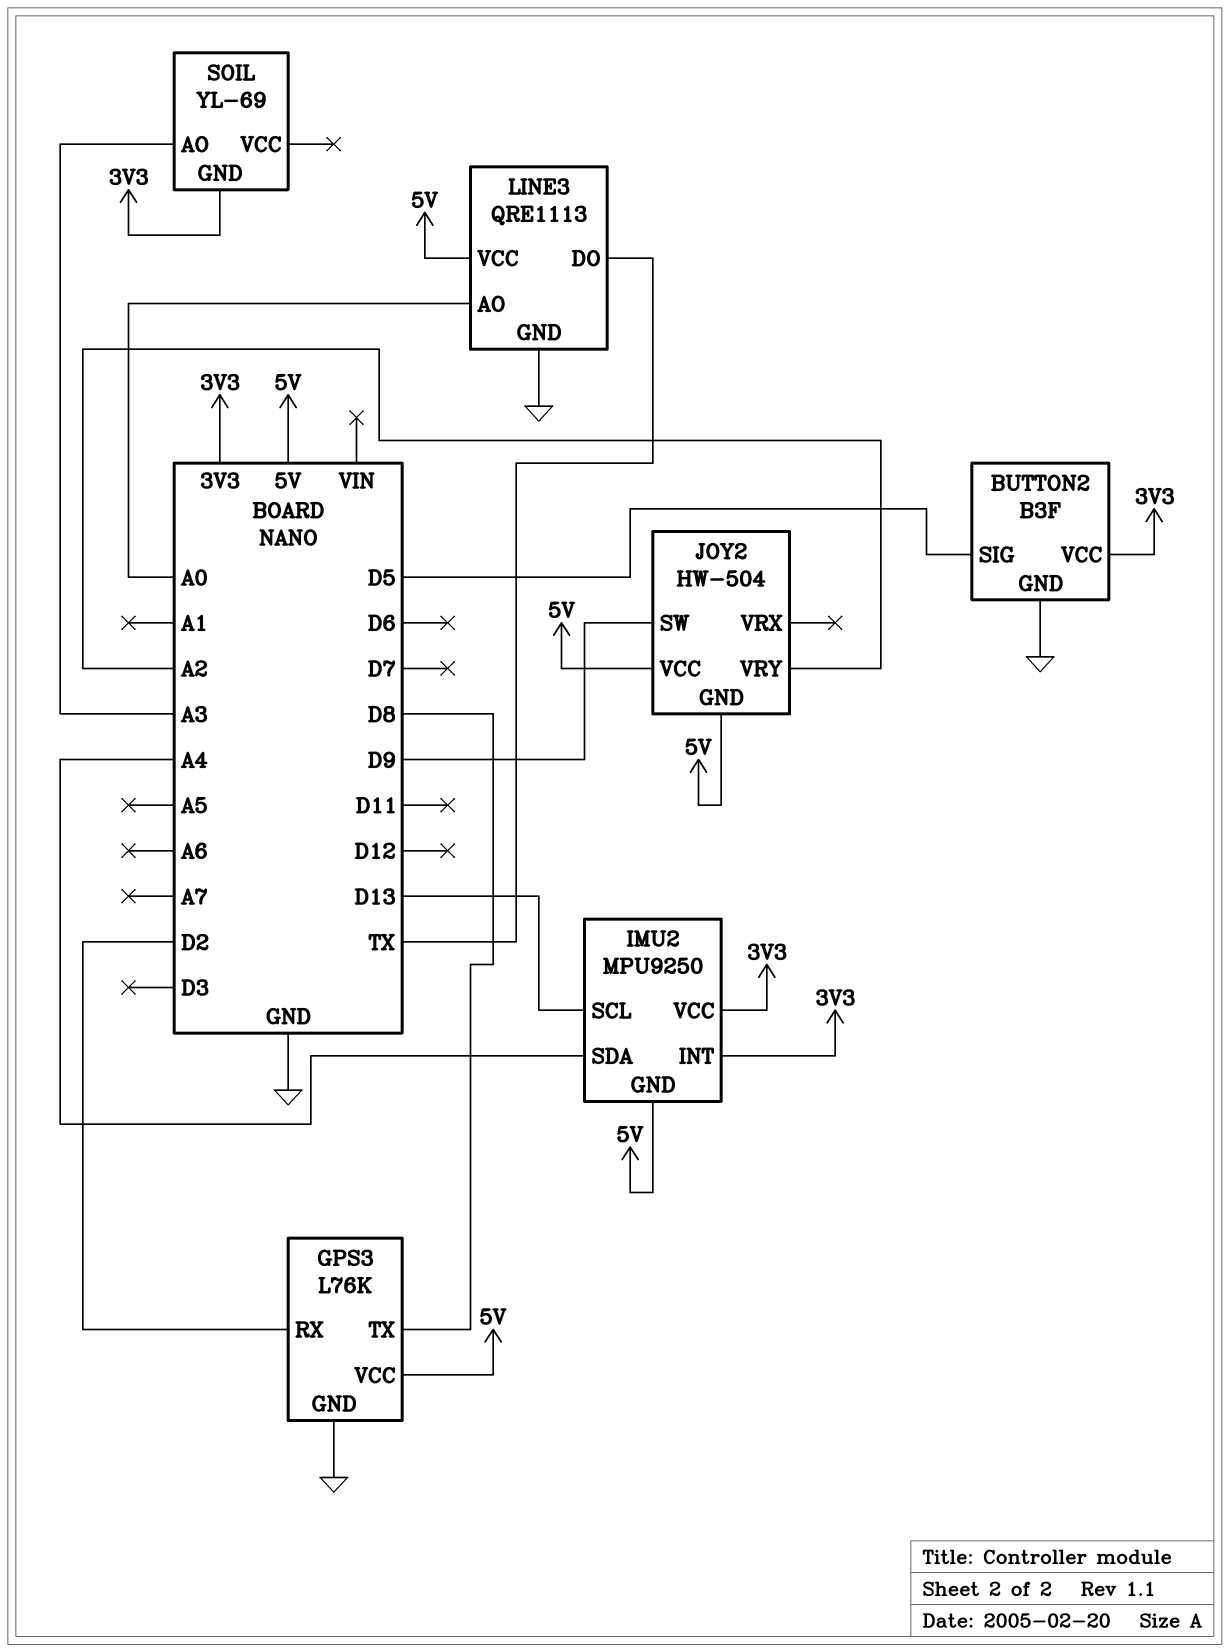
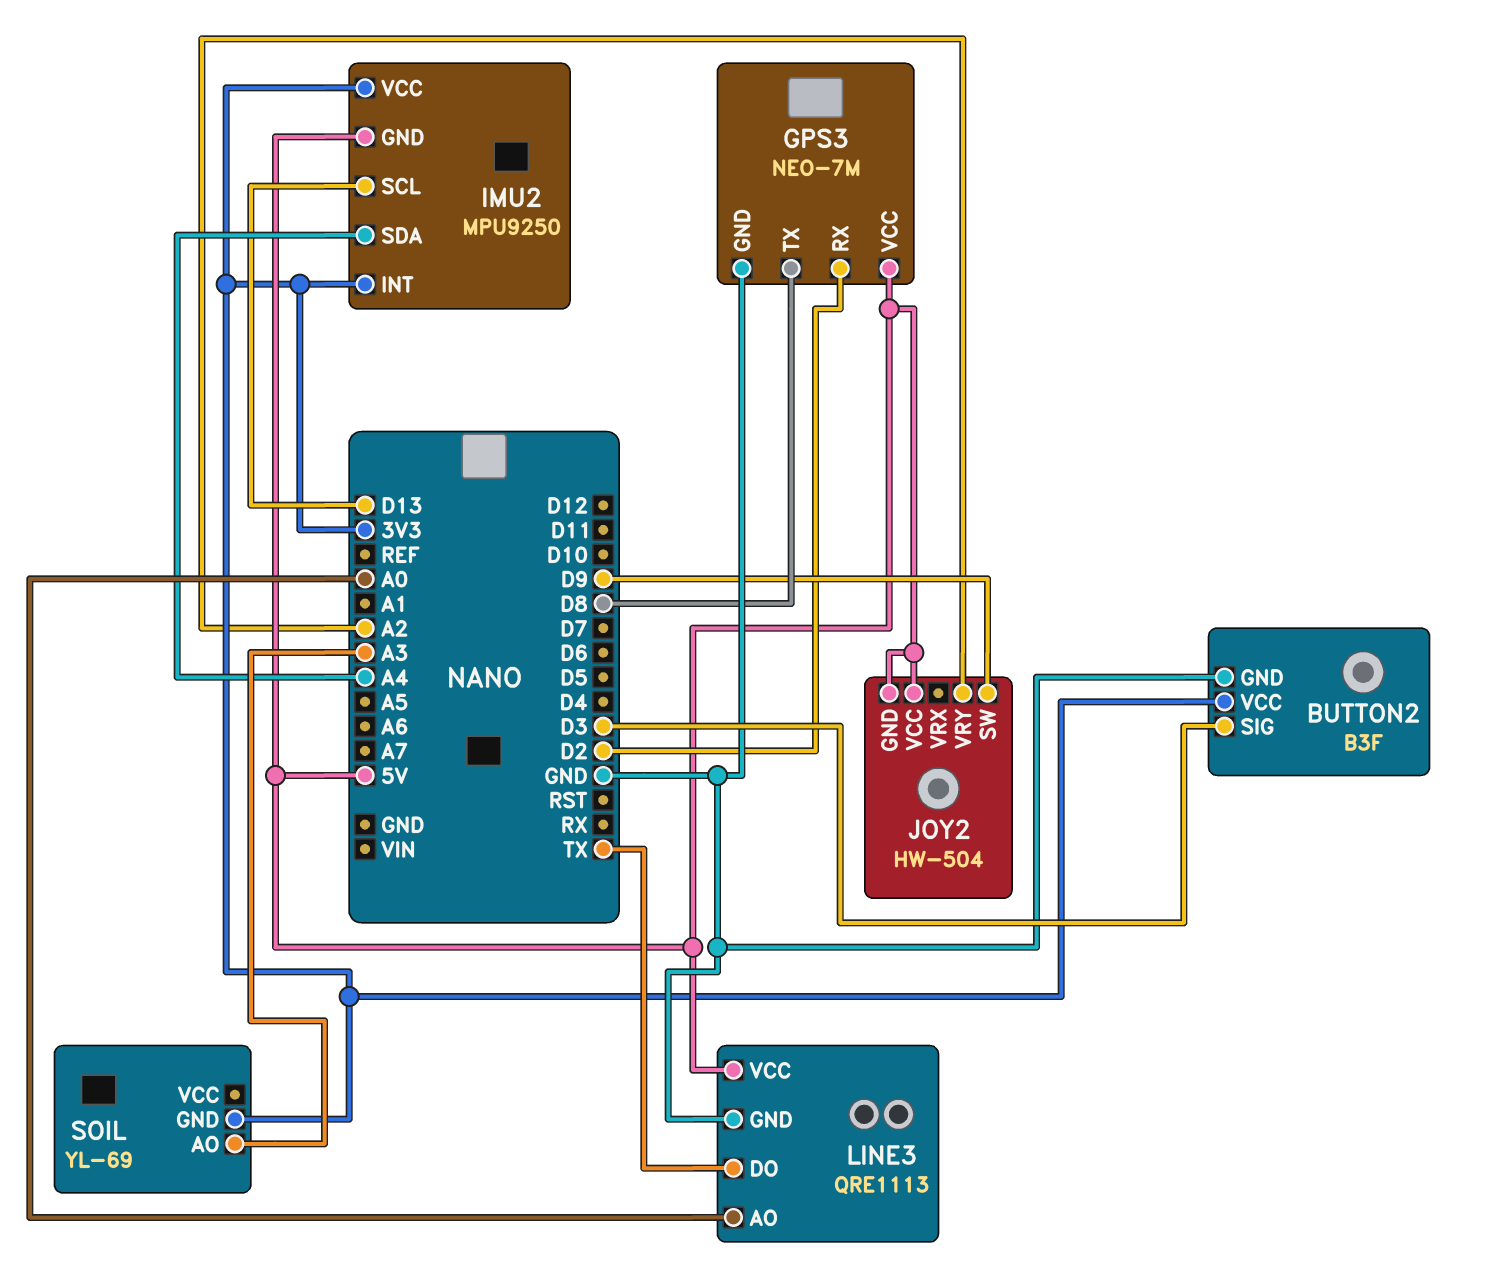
BUTTON2 pin SIG: D5 -> D3
GPS3: L76K -> NEO-7M

